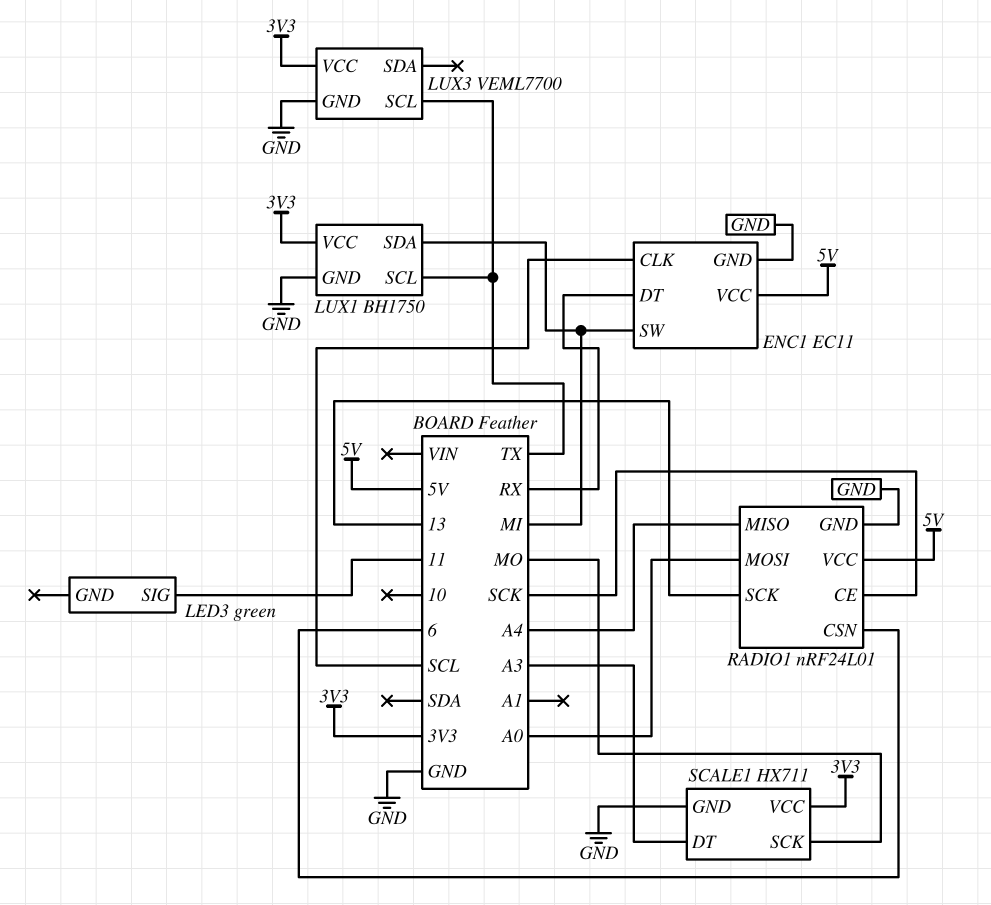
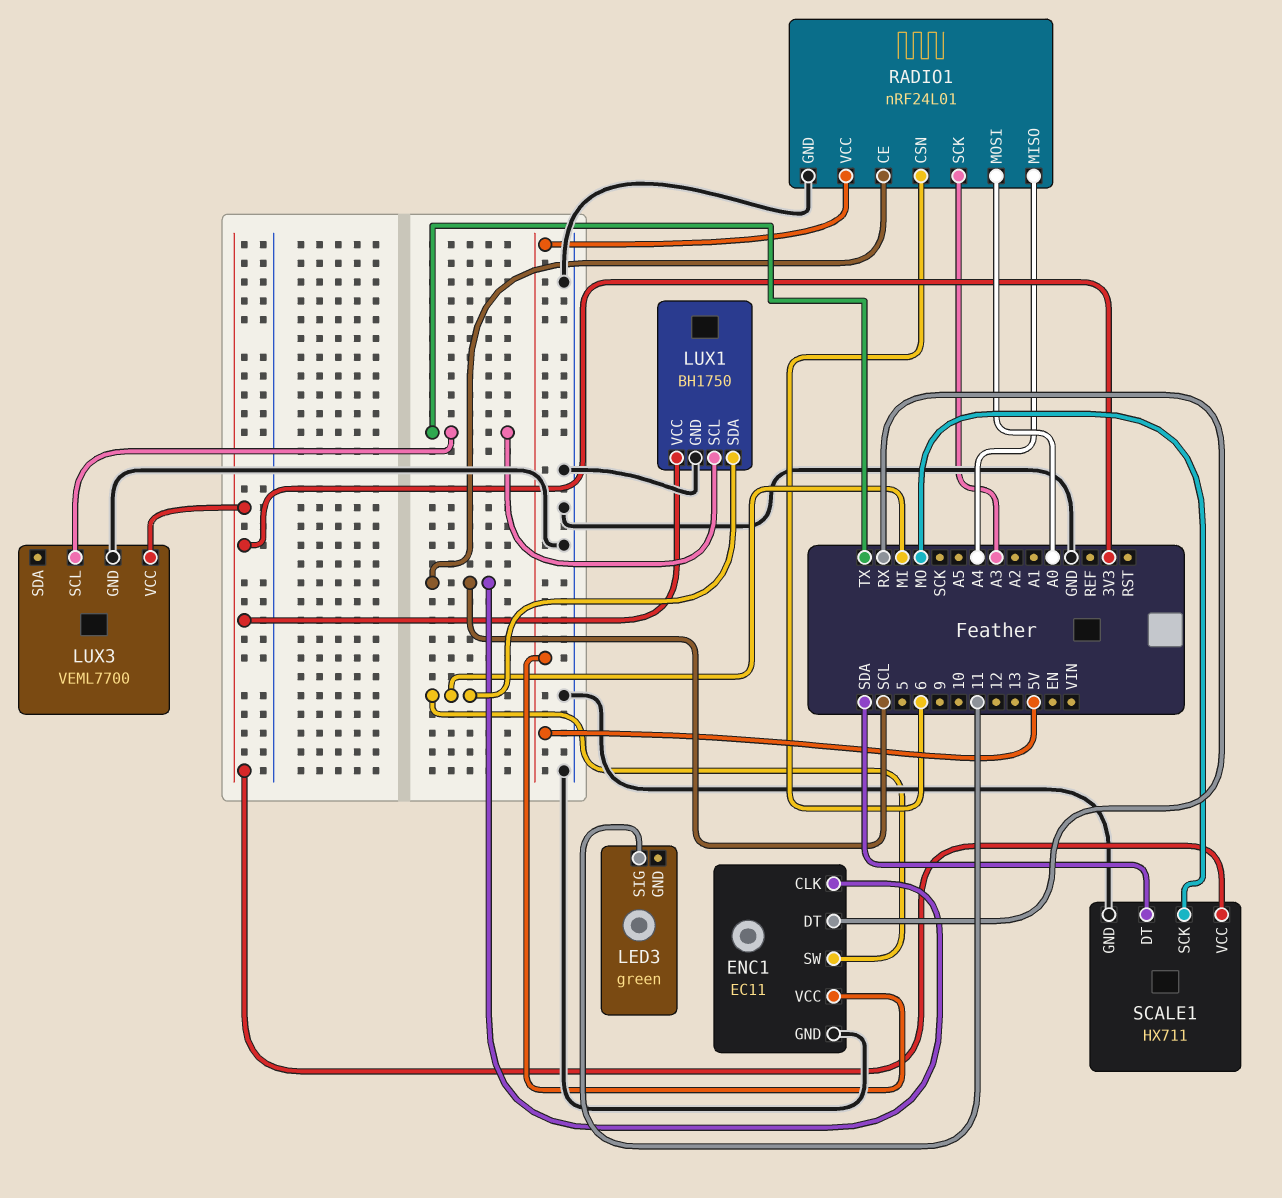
RADIO1 pin CE: SCK -> SCL
RADIO1 pin SCK: 13 -> A3
SCALE1 pin DT: A3 -> SDA

